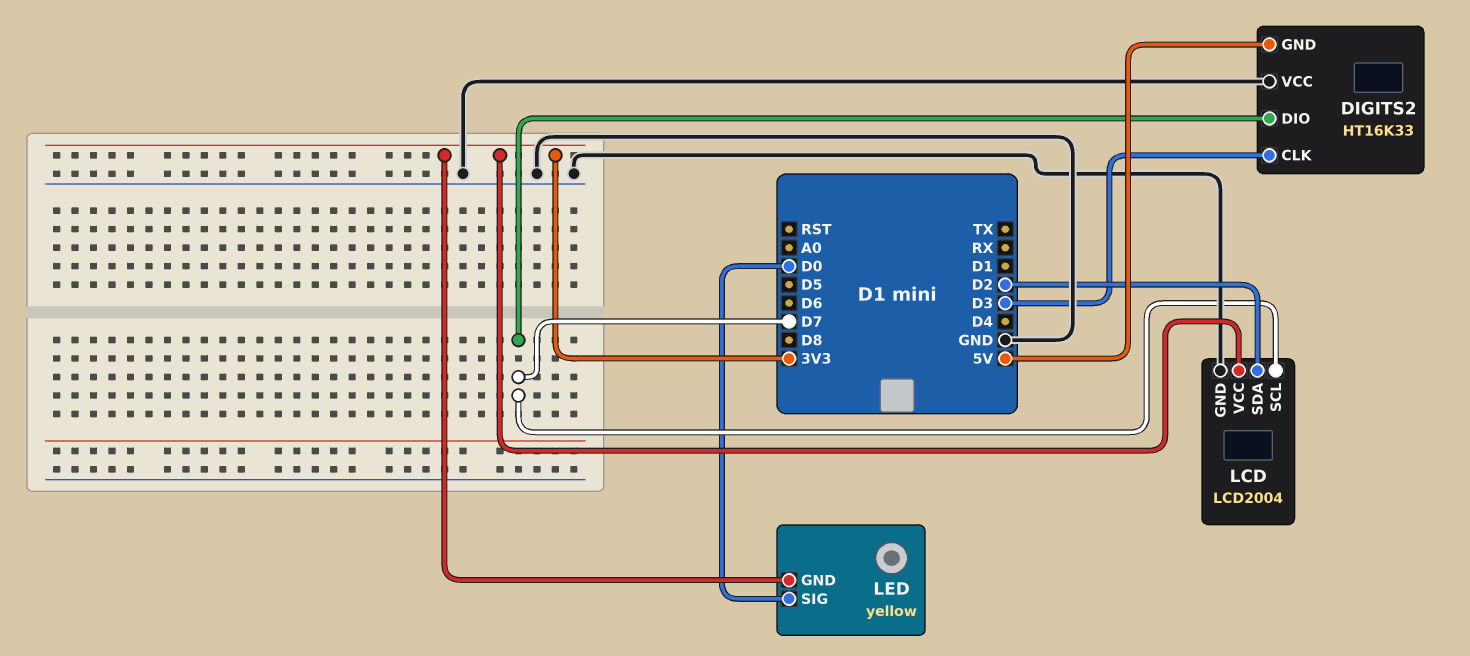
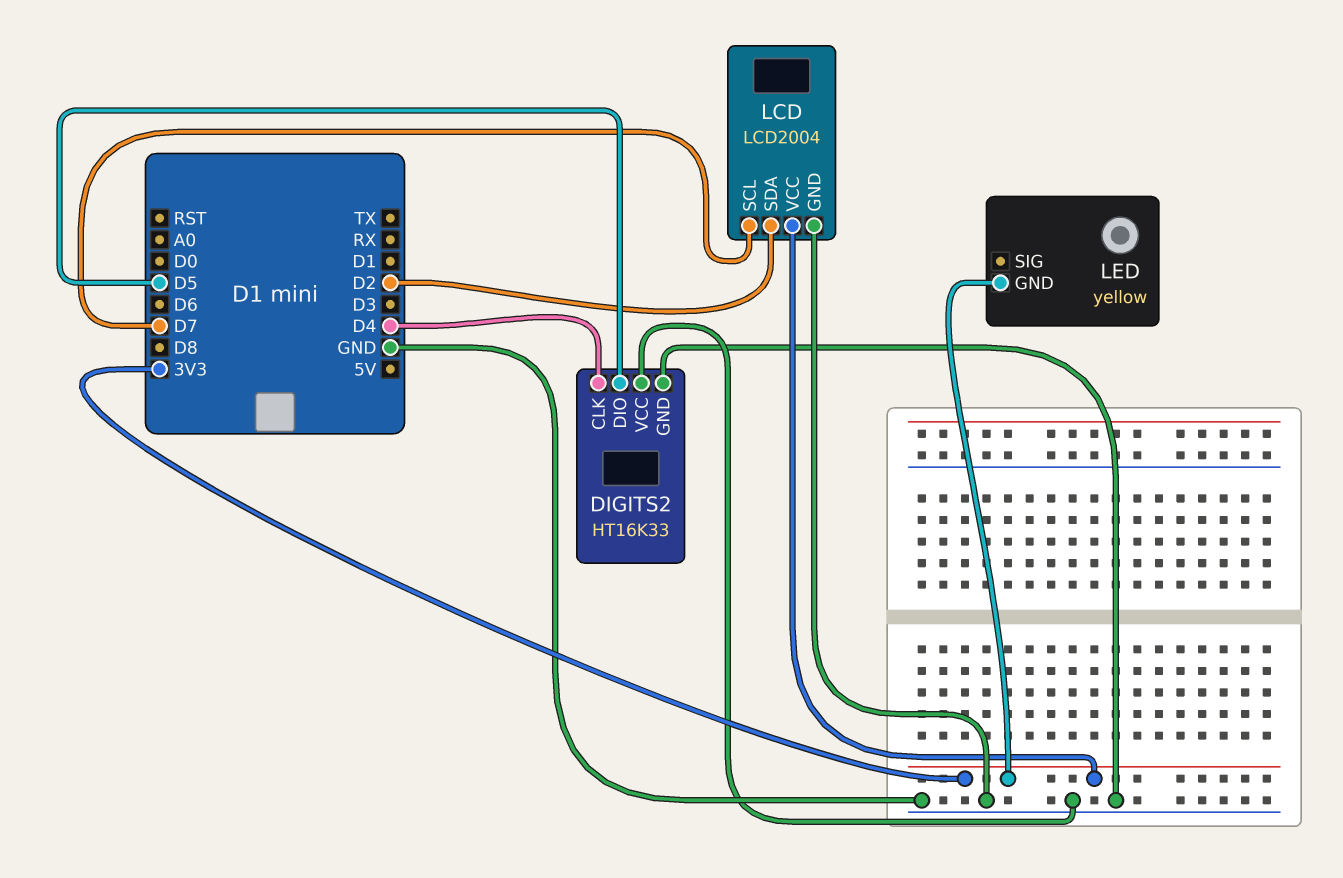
DIGITS2 pin CLK: D3 -> D4
DIGITS2 pin DIO: D7 -> D5
DIGITS2 pin GND: 5V -> GND
LED pin SIG: D0 -> none

